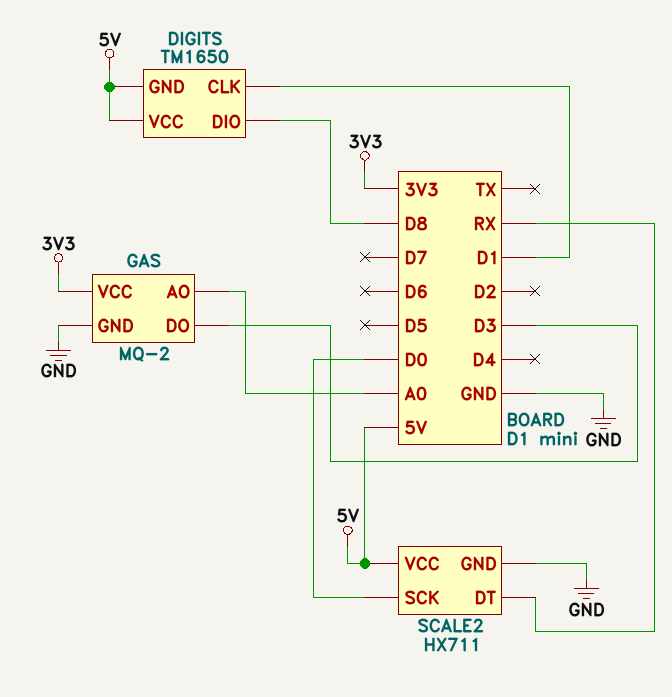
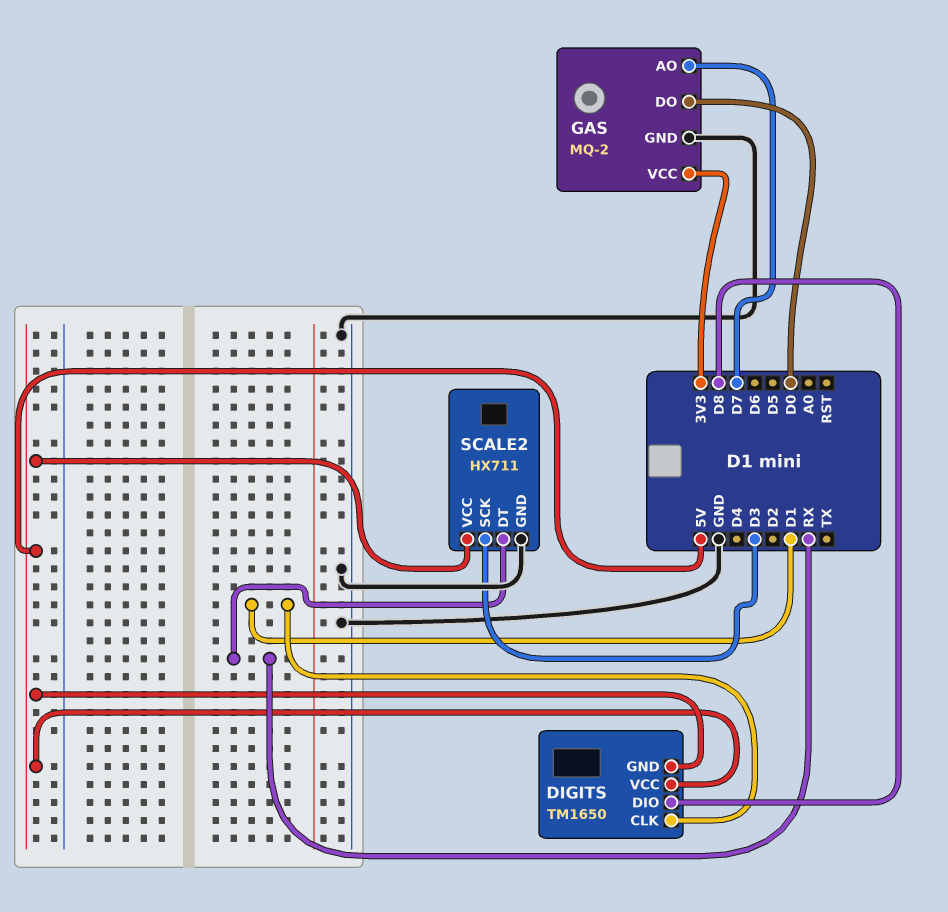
GAS pin AO: A0 -> D7
GAS pin DO: D3 -> D0
SCALE2 pin SCK: D0 -> D3

